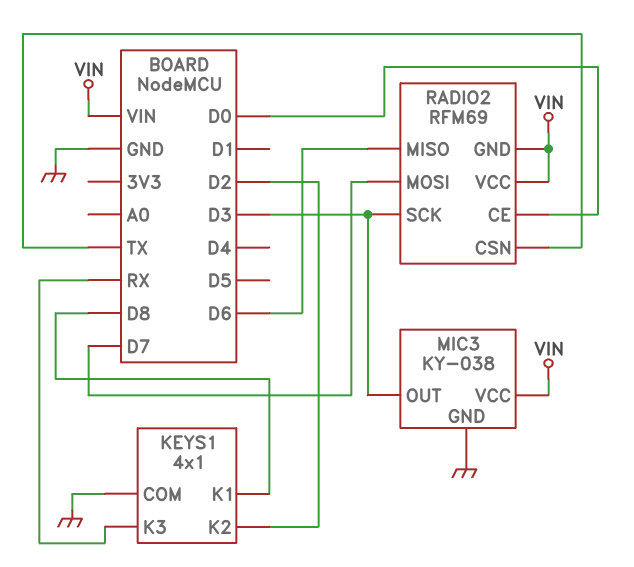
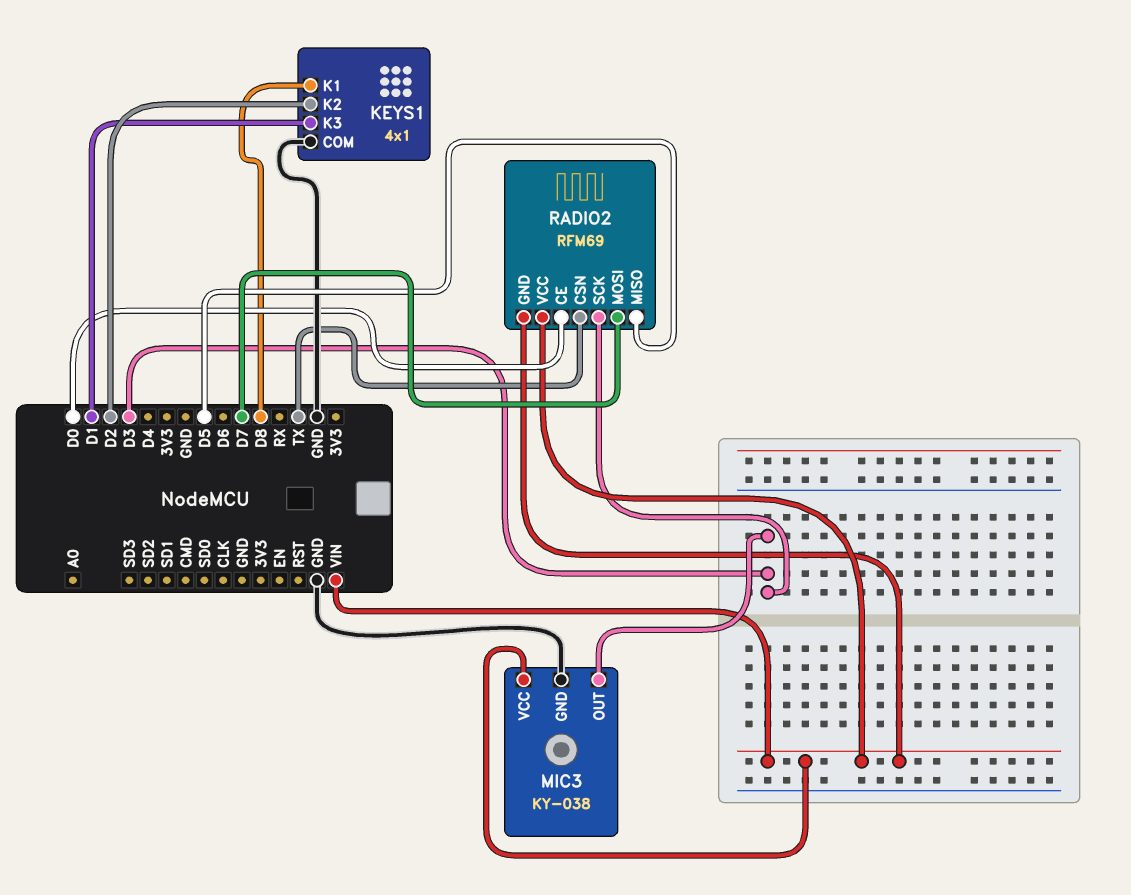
KEYS1 pin K3: RX -> D1
RADIO2 pin MISO: D6 -> D5

